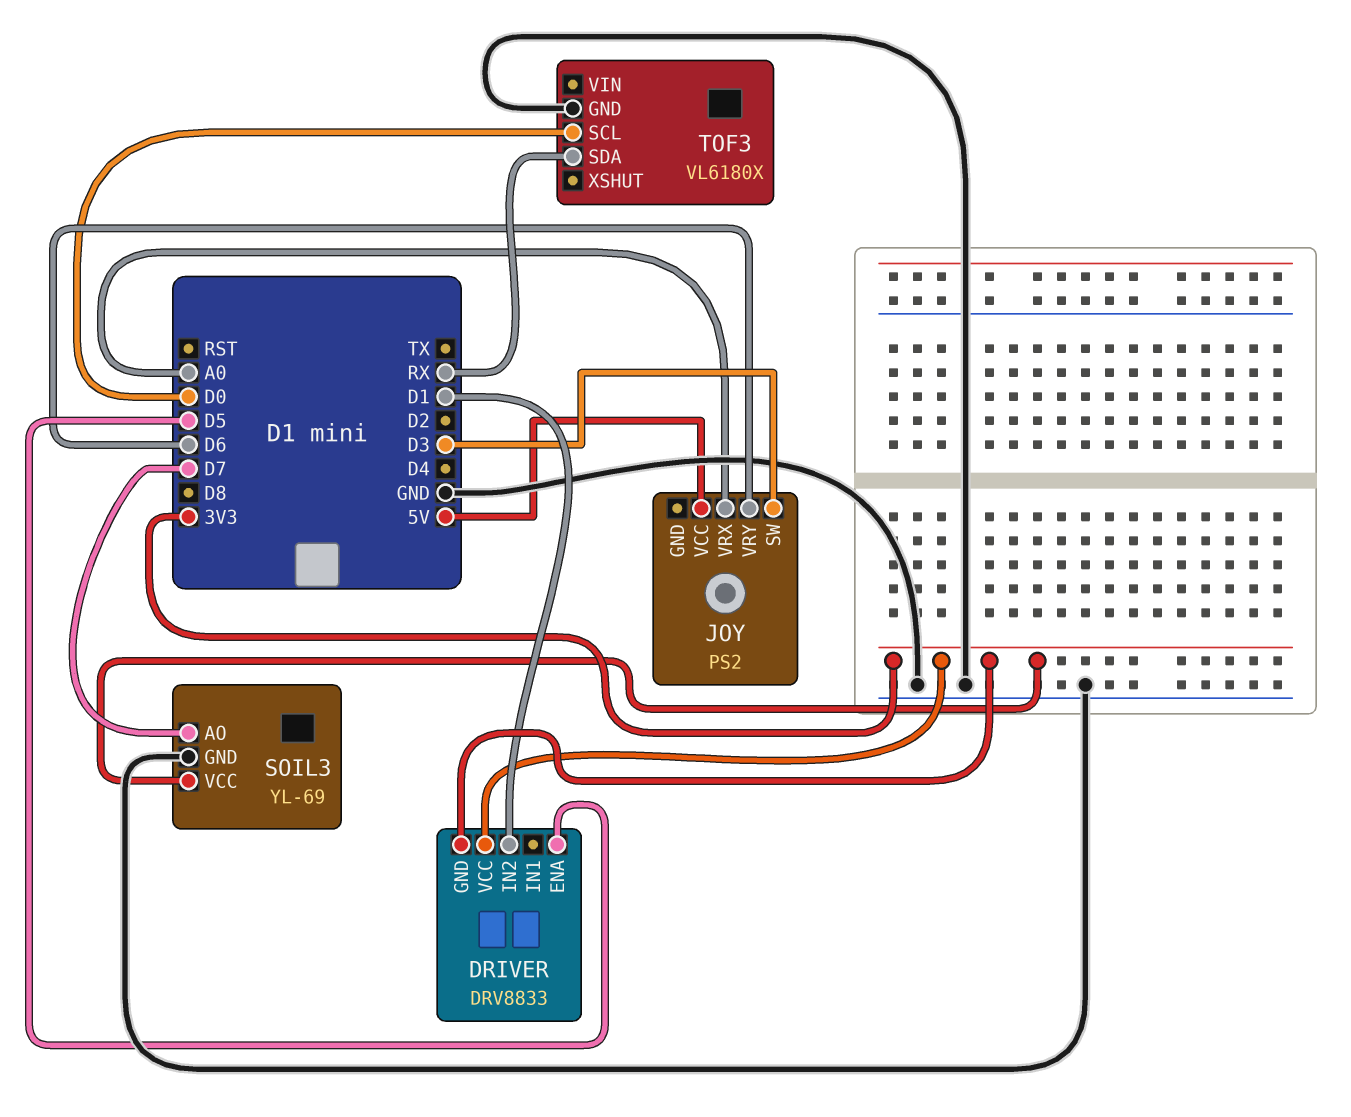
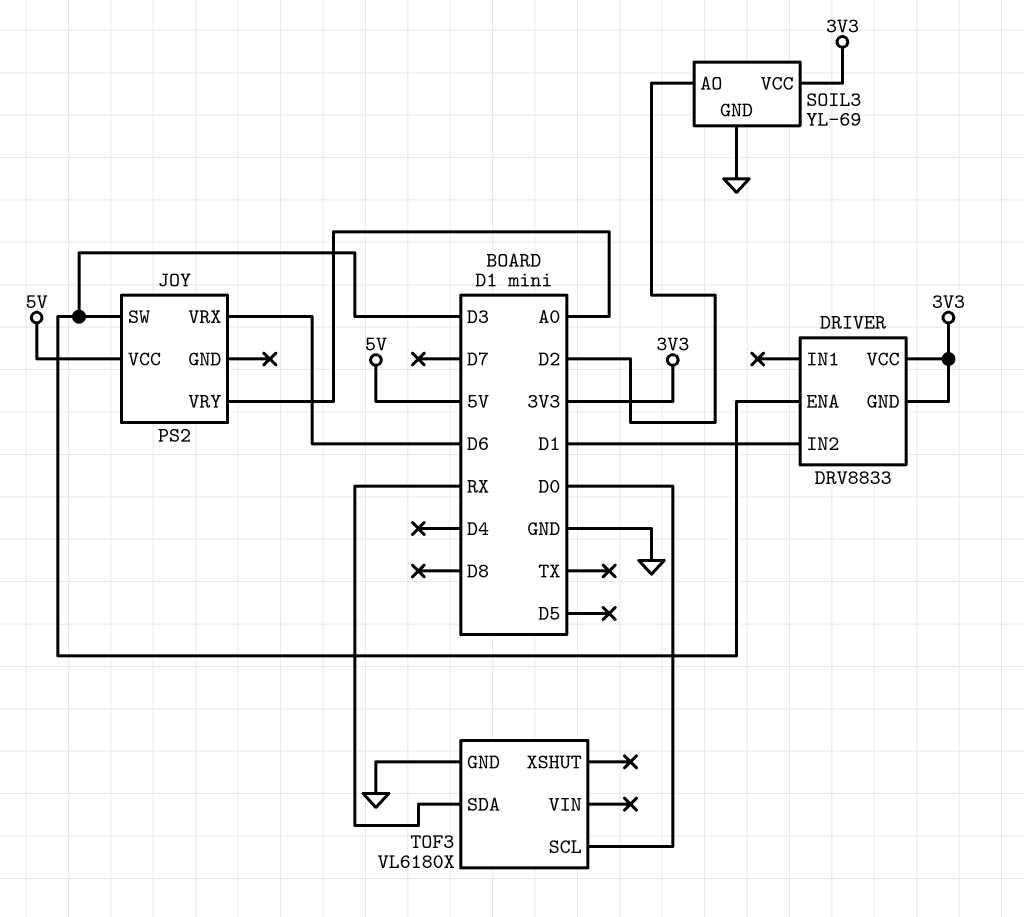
DRIVER pin ENA: D5 -> D3
JOY pin VRX: A0 -> D6
JOY pin VRY: D6 -> A0
SOIL3 pin AO: D7 -> D2

